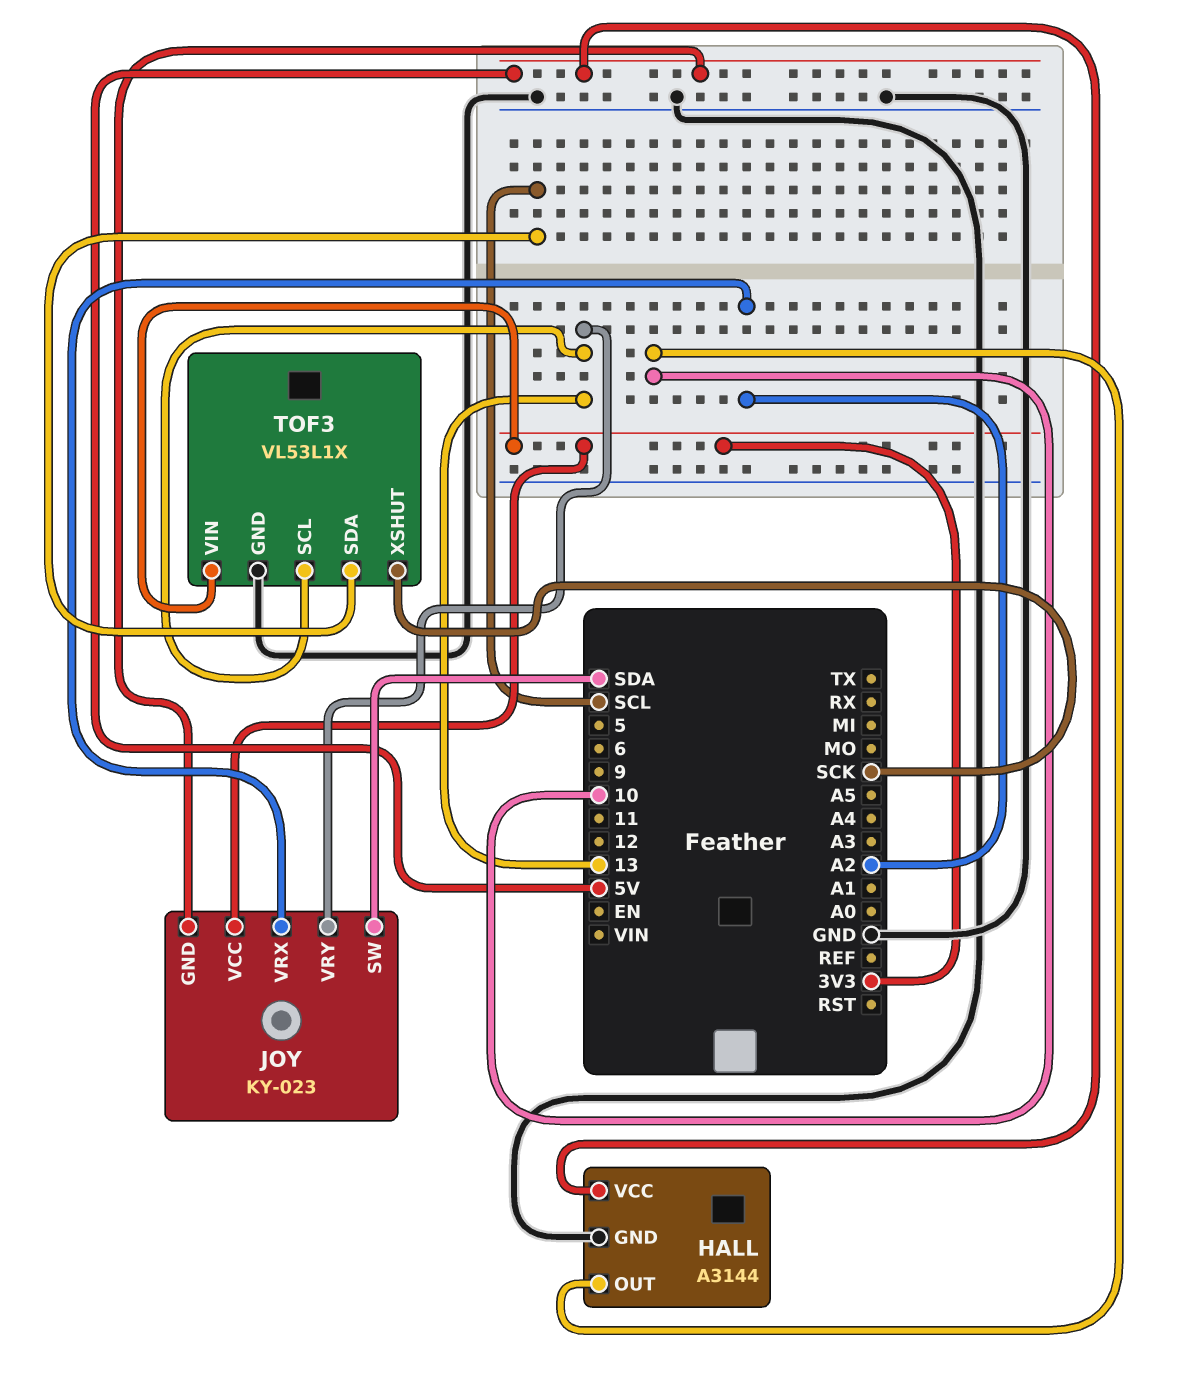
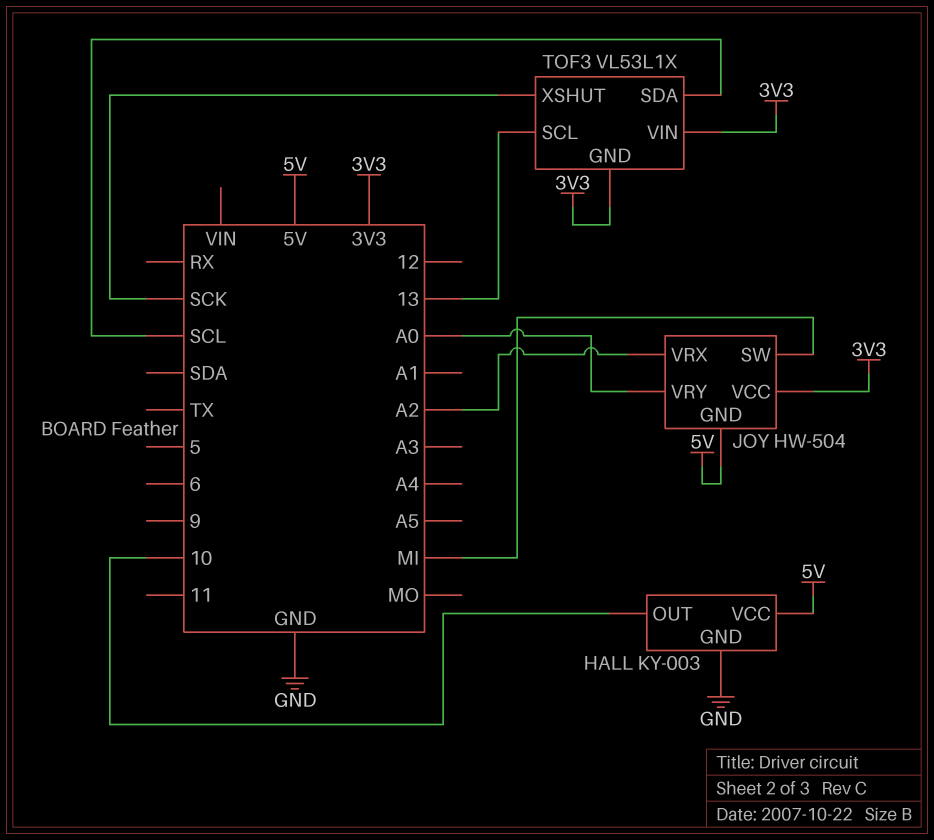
HALL: A3144 -> KY-003
JOY: KY-023 -> HW-504
JOY pin SW: SDA -> MI
JOY pin VRY: 13 -> A0
TOF3 pin GND: GND -> 3V3

